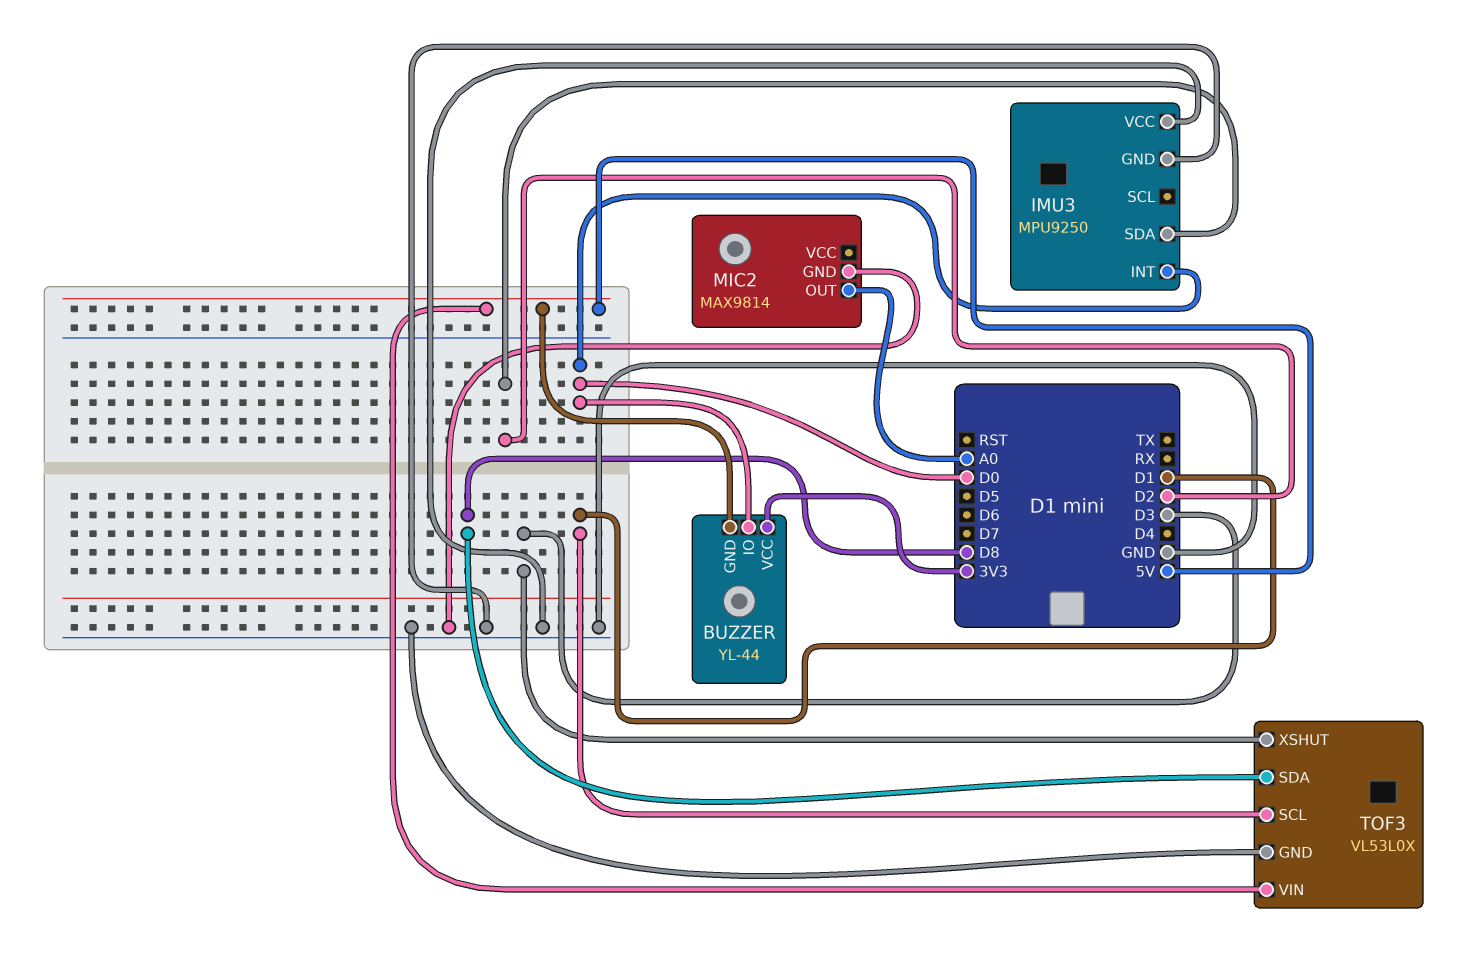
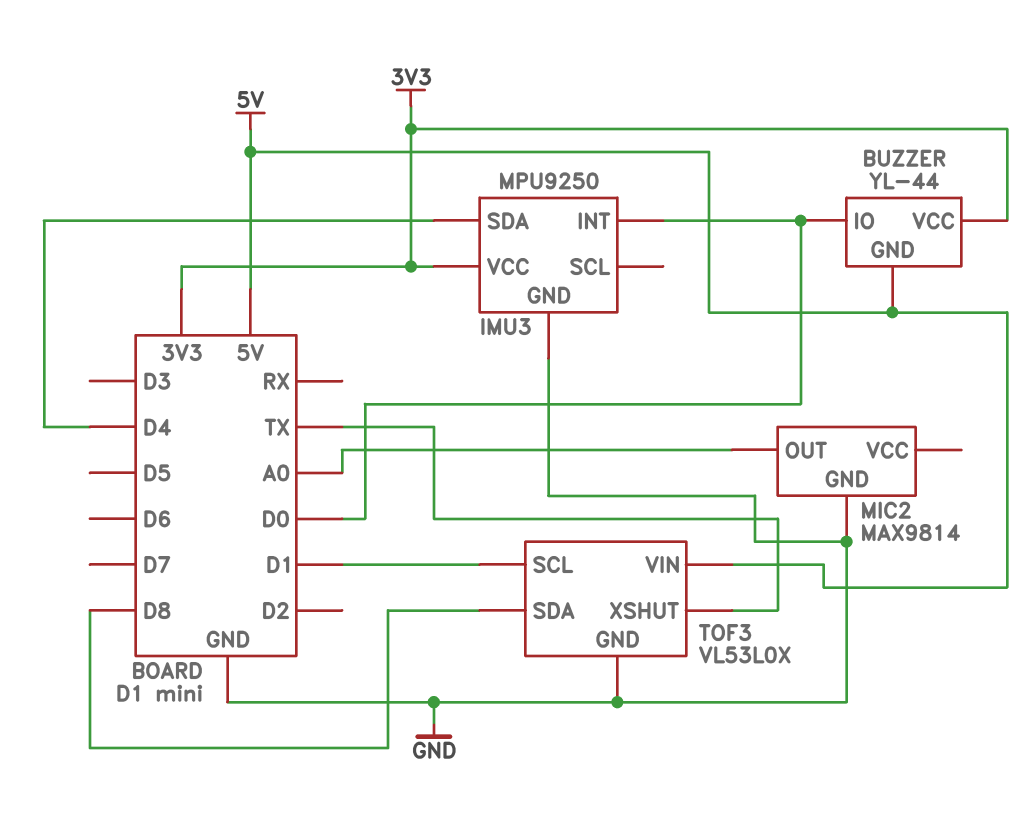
IMU3 pin SDA: D2 -> D4
IMU3 pin VCC: GND -> 3V3
TOF3 pin XSHUT: D3 -> TX

